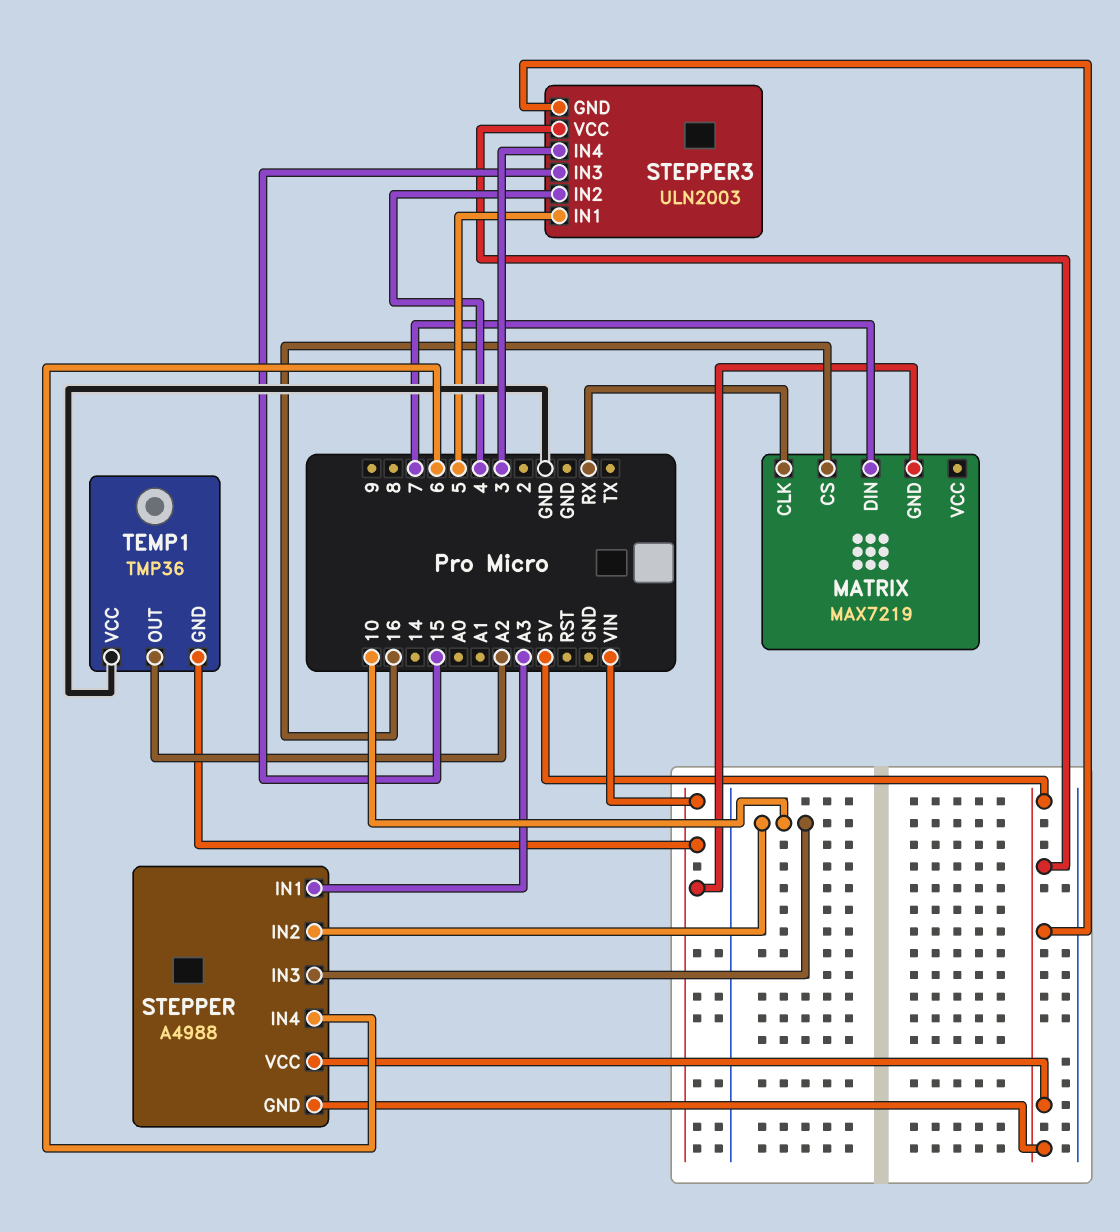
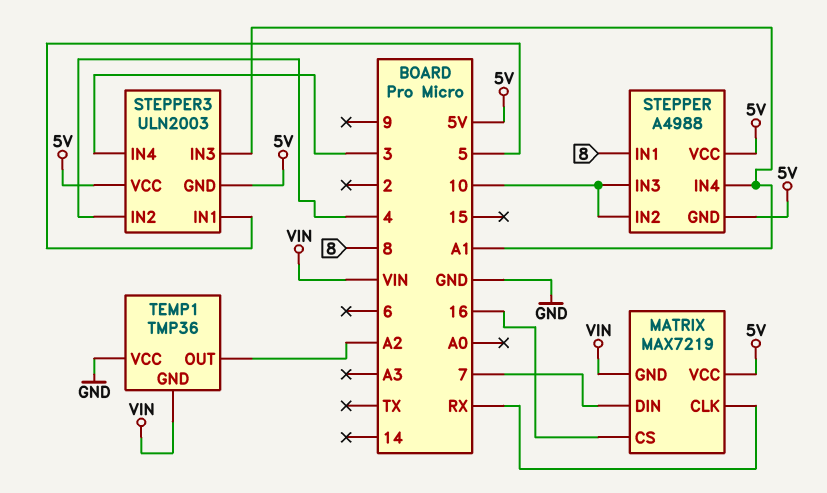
MATRIX pin VCC: none -> 5V
STEPPER pin IN1: A3 -> 8
STEPPER pin IN4: 6 -> A1
STEPPER3 pin IN3: 15 -> A1

